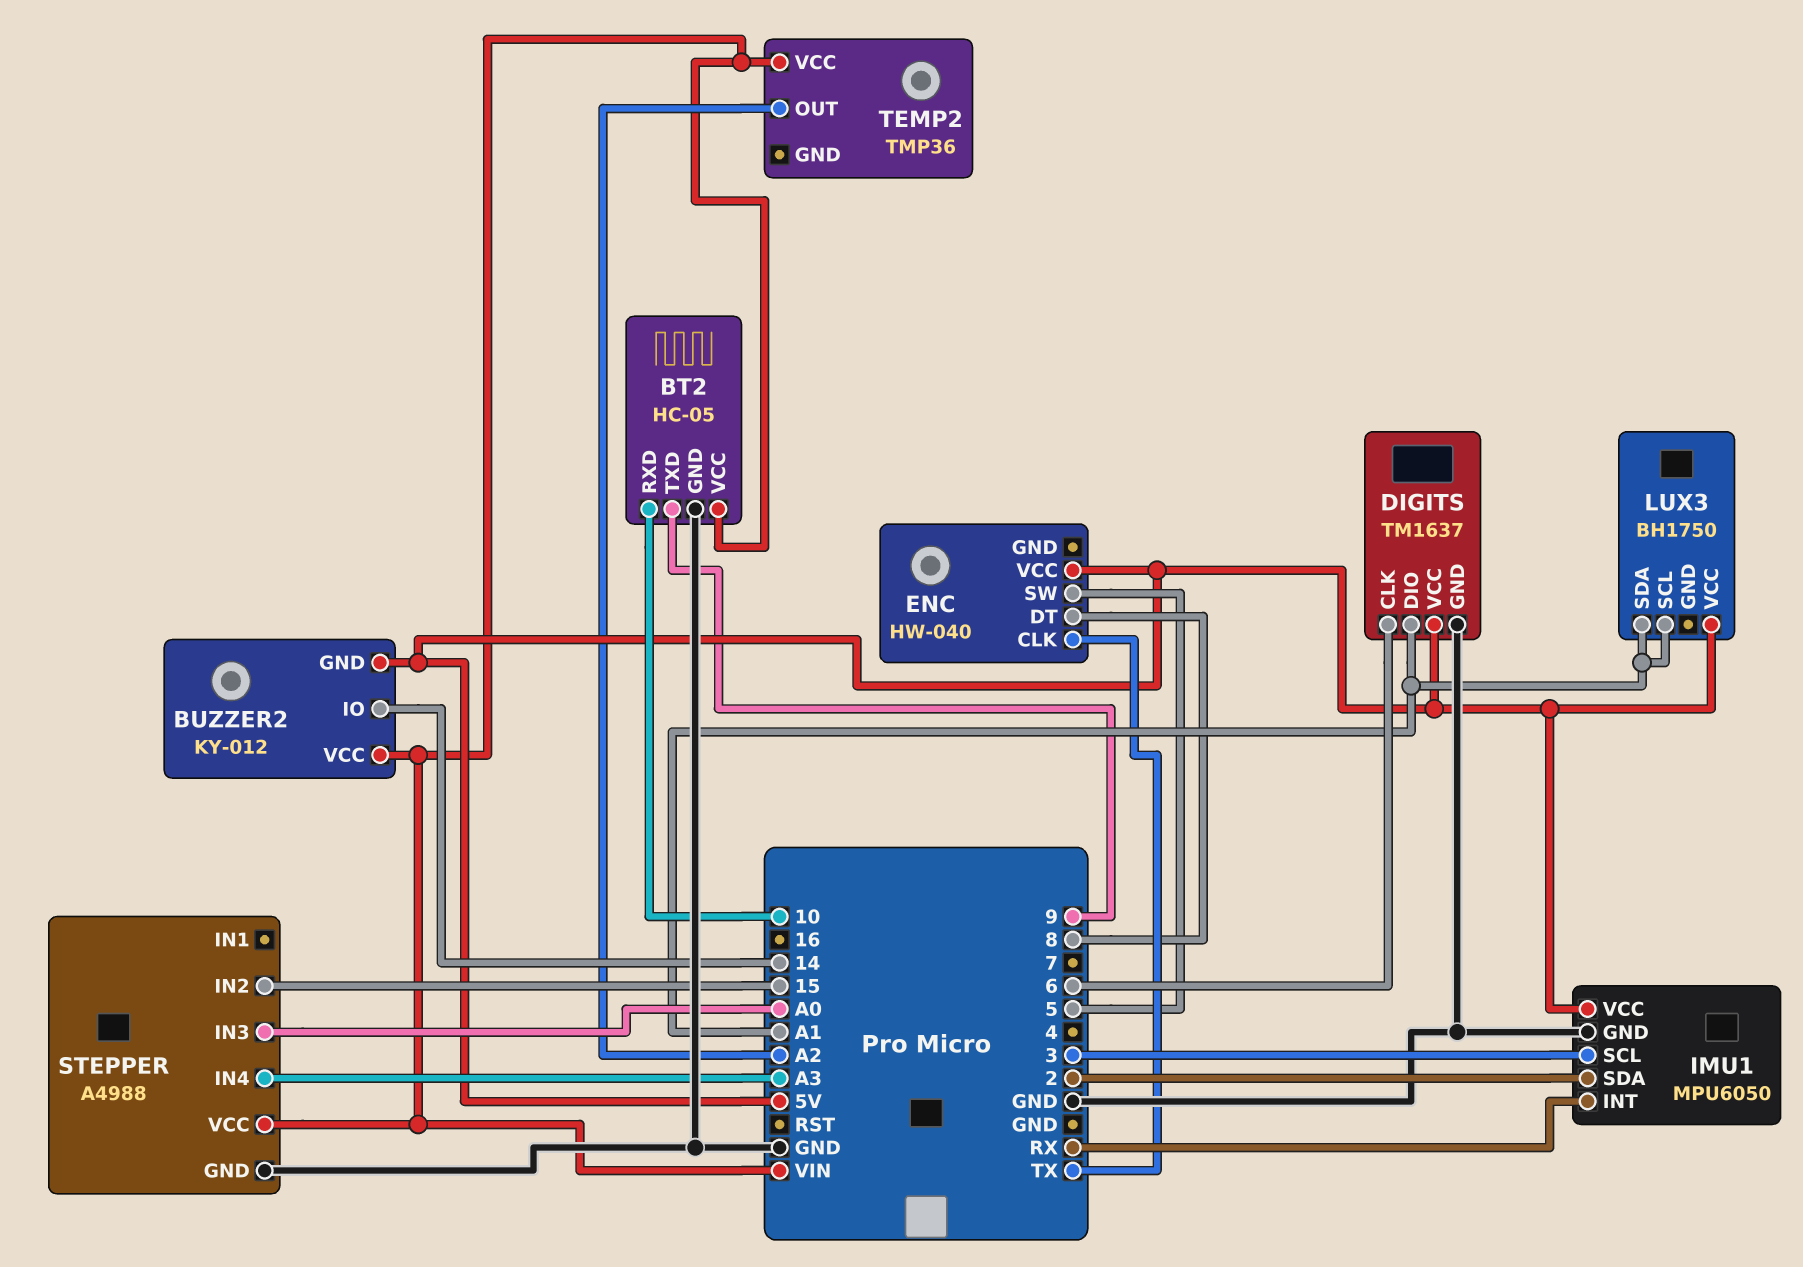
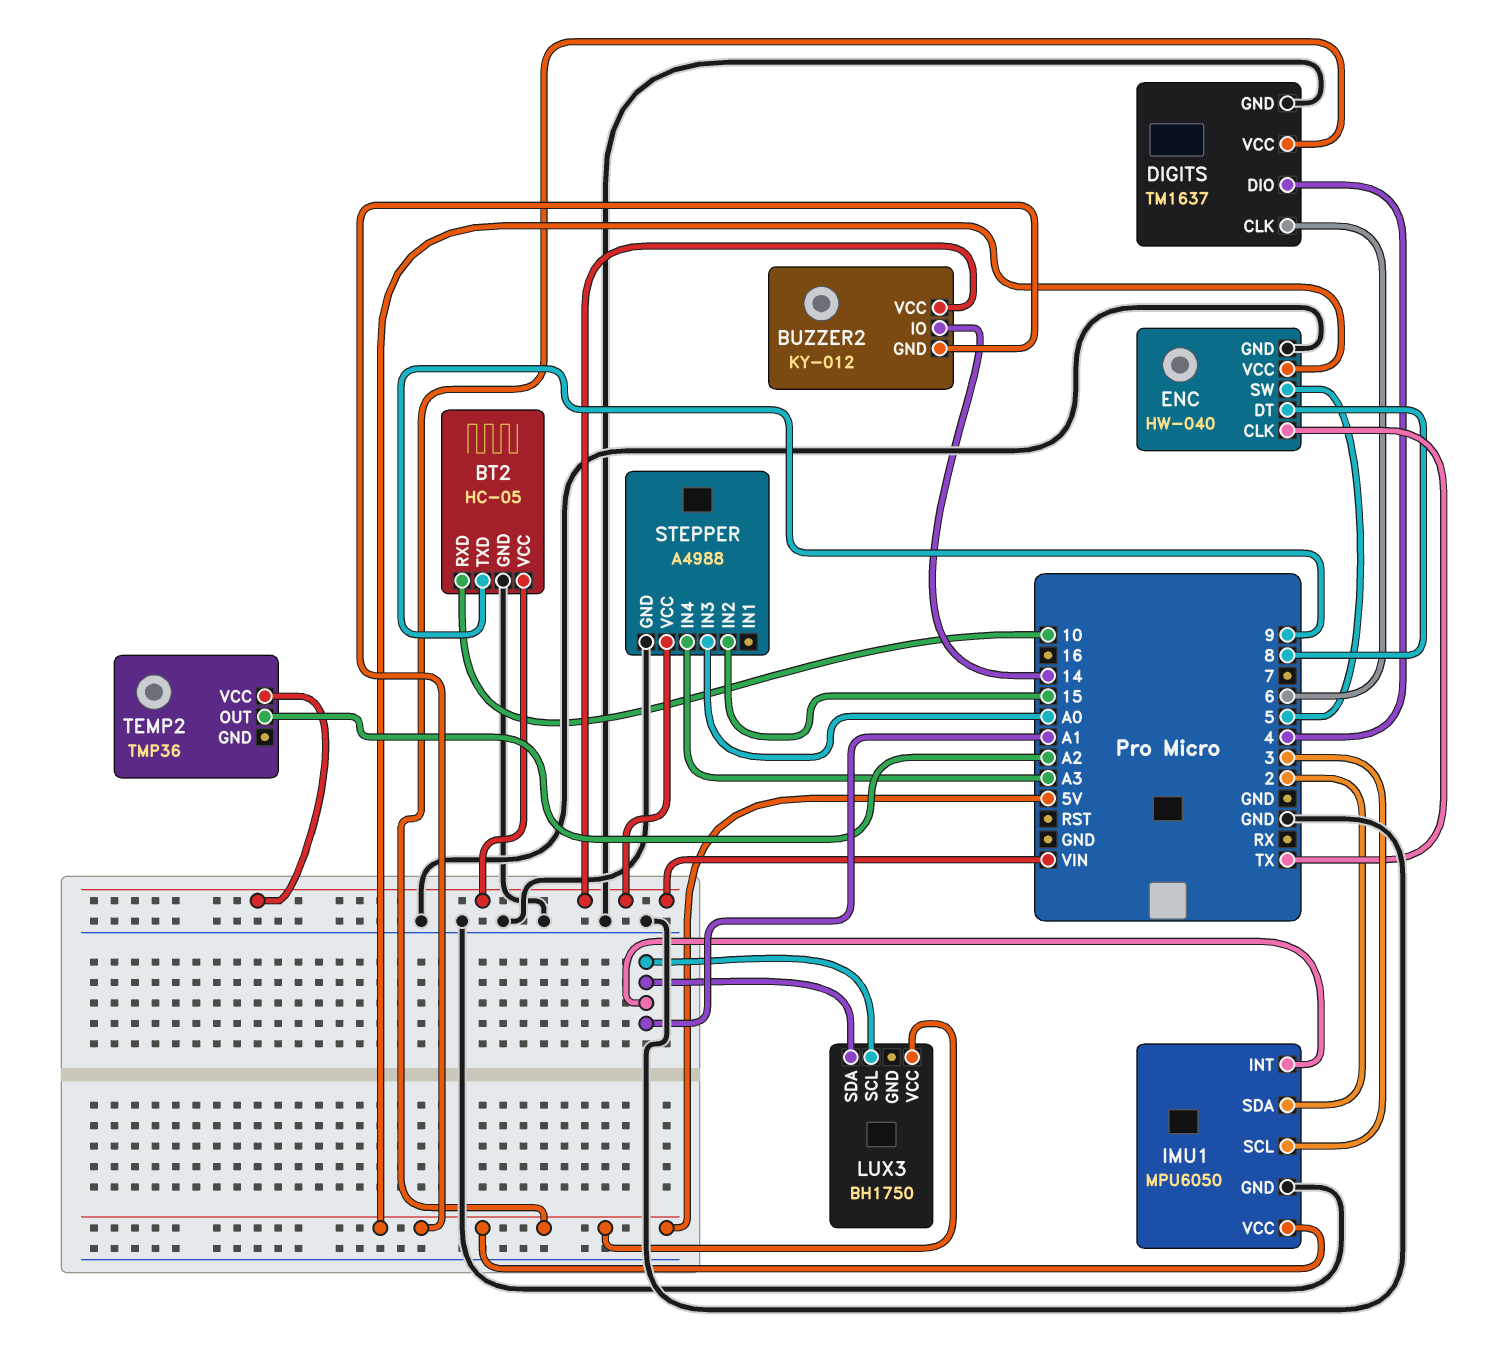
DIGITS pin DIO: A1 -> 4
ENC pin GND: none -> GND
IMU1 pin INT: RX -> A1

